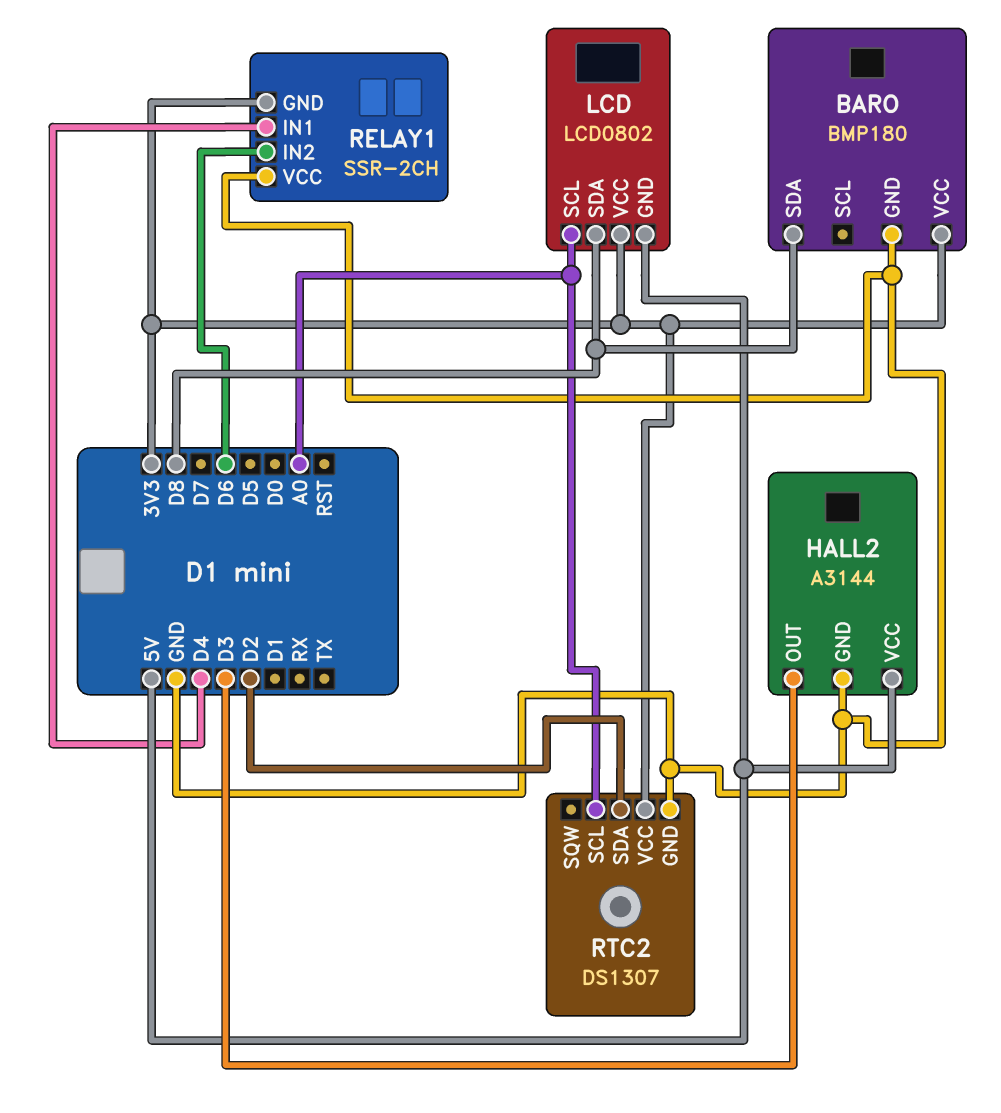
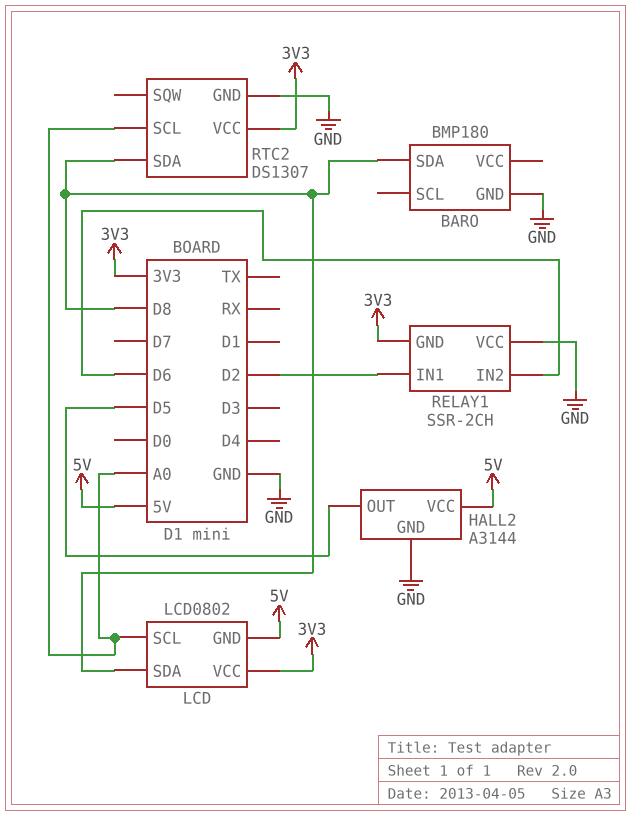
BARO pin VCC: 3V3 -> none
HALL2 pin OUT: D3 -> D5
RELAY1 pin IN1: D4 -> D2
RTC2 pin SDA: D2 -> D8

